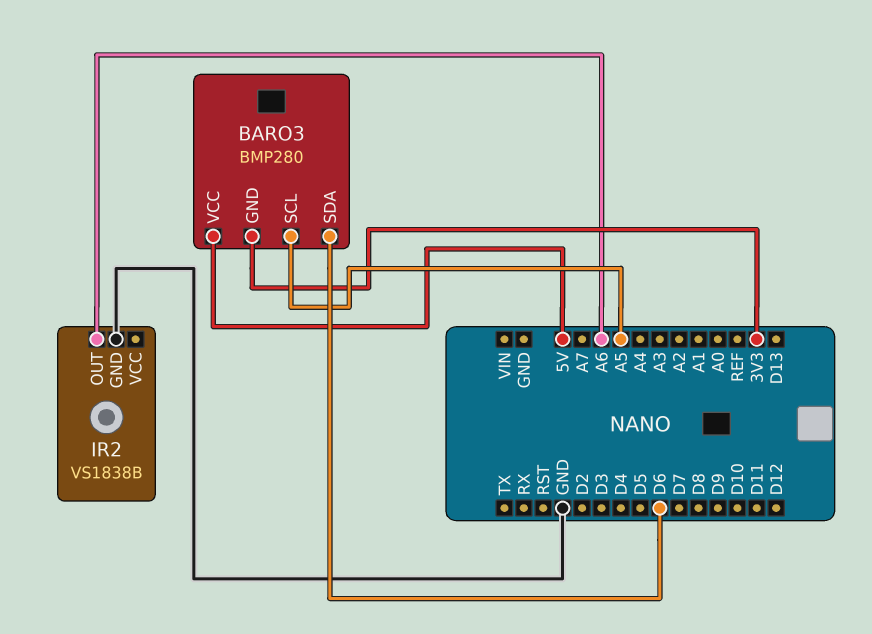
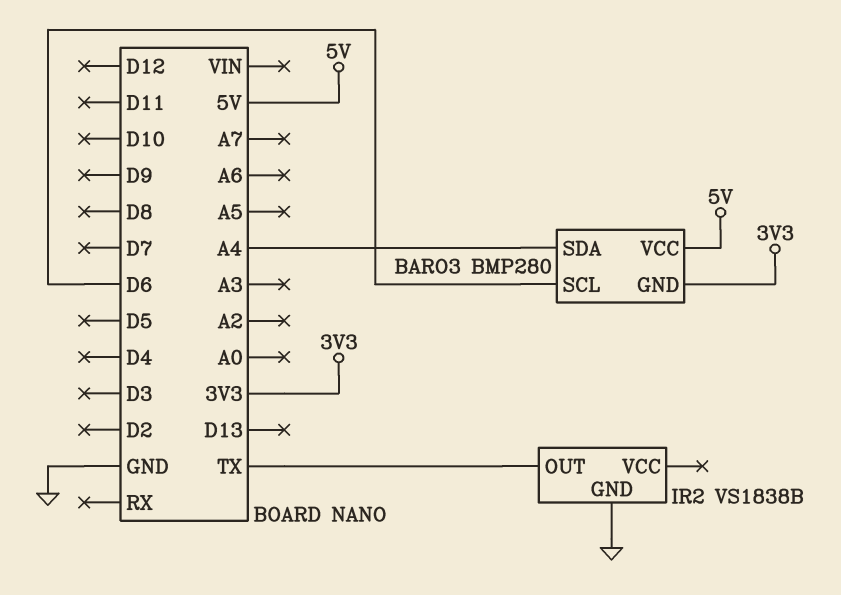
BARO3 pin SCL: A5 -> D6
BARO3 pin SDA: D6 -> A4
IR2 pin OUT: A6 -> TX

